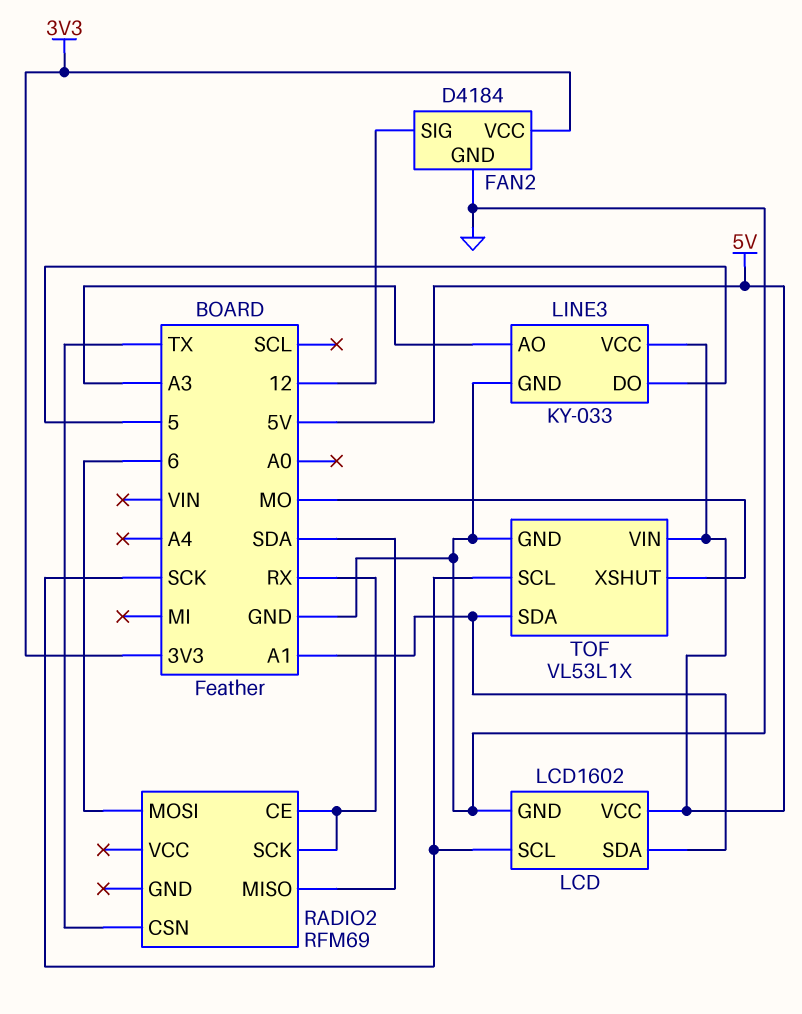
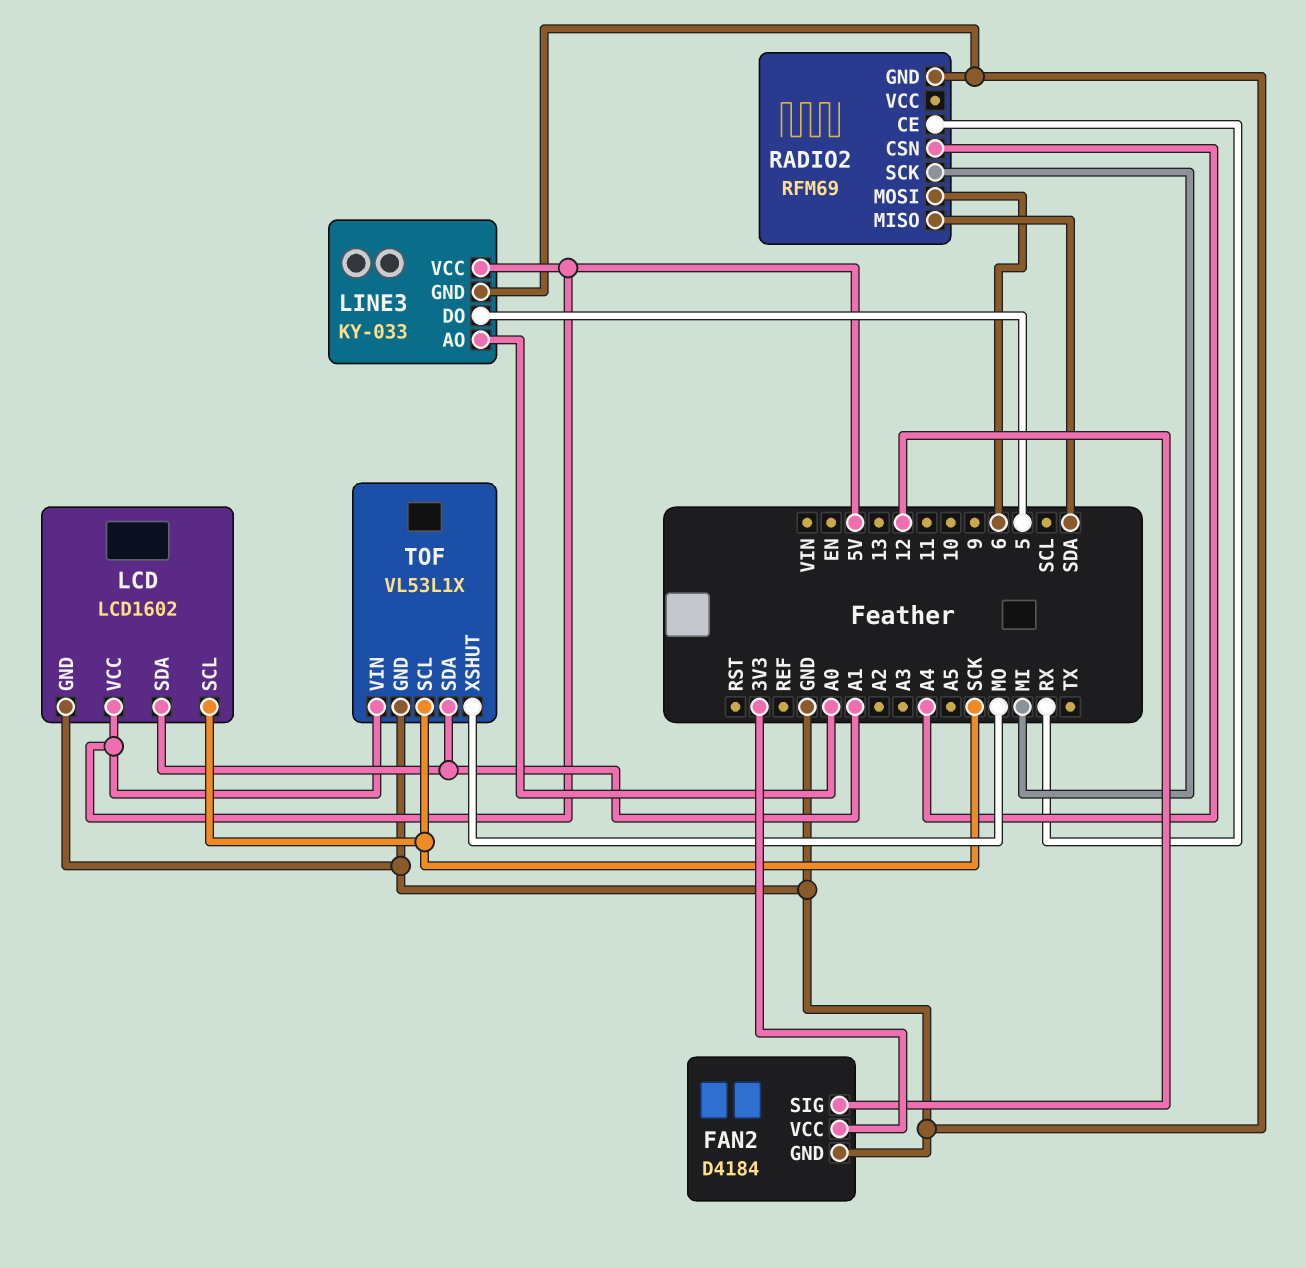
LINE3 pin AO: A3 -> A0
RADIO2 pin CSN: TX -> A4
RADIO2 pin GND: none -> GND
RADIO2 pin SCK: RX -> MI

